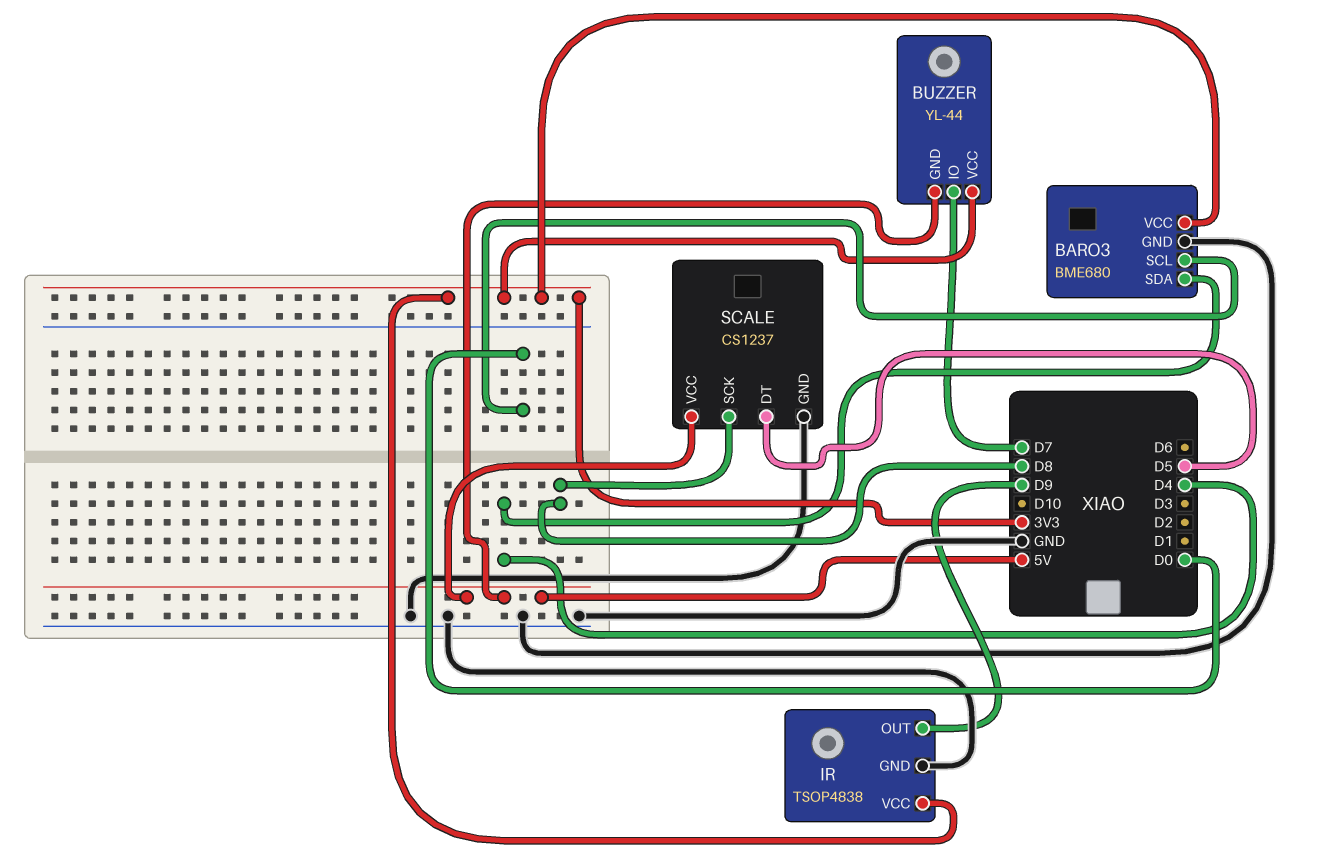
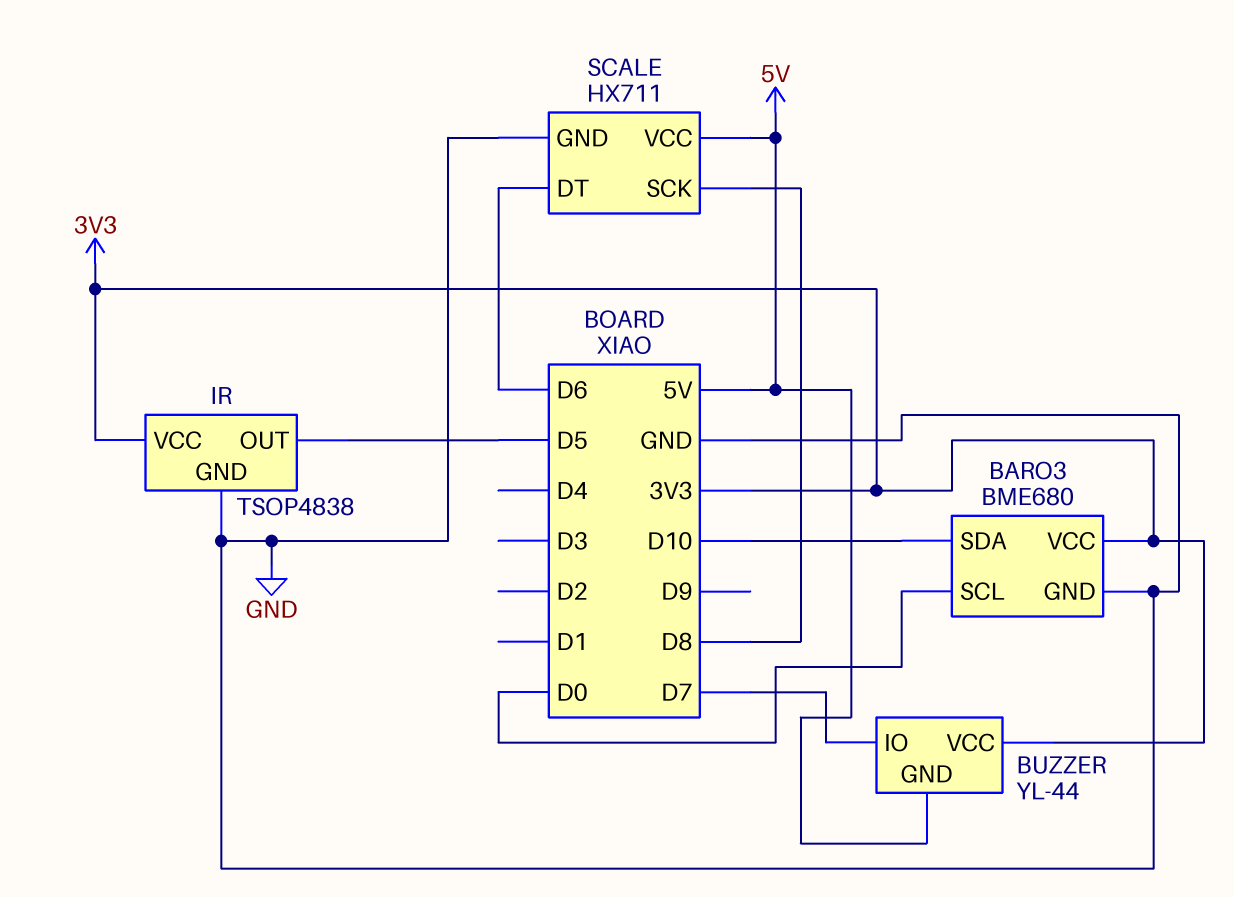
BARO3 pin SDA: D4 -> D10
IR pin OUT: D9 -> D5
SCALE: CS1237 -> HX711
SCALE pin DT: D5 -> D6

